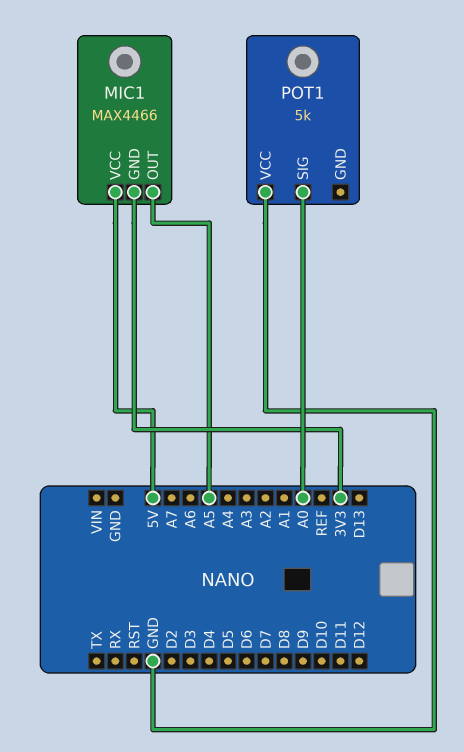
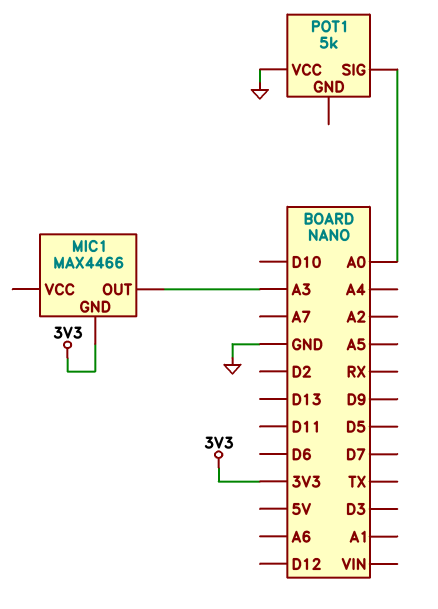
MIC1 pin OUT: A5 -> A3
MIC1 pin VCC: 5V -> none

